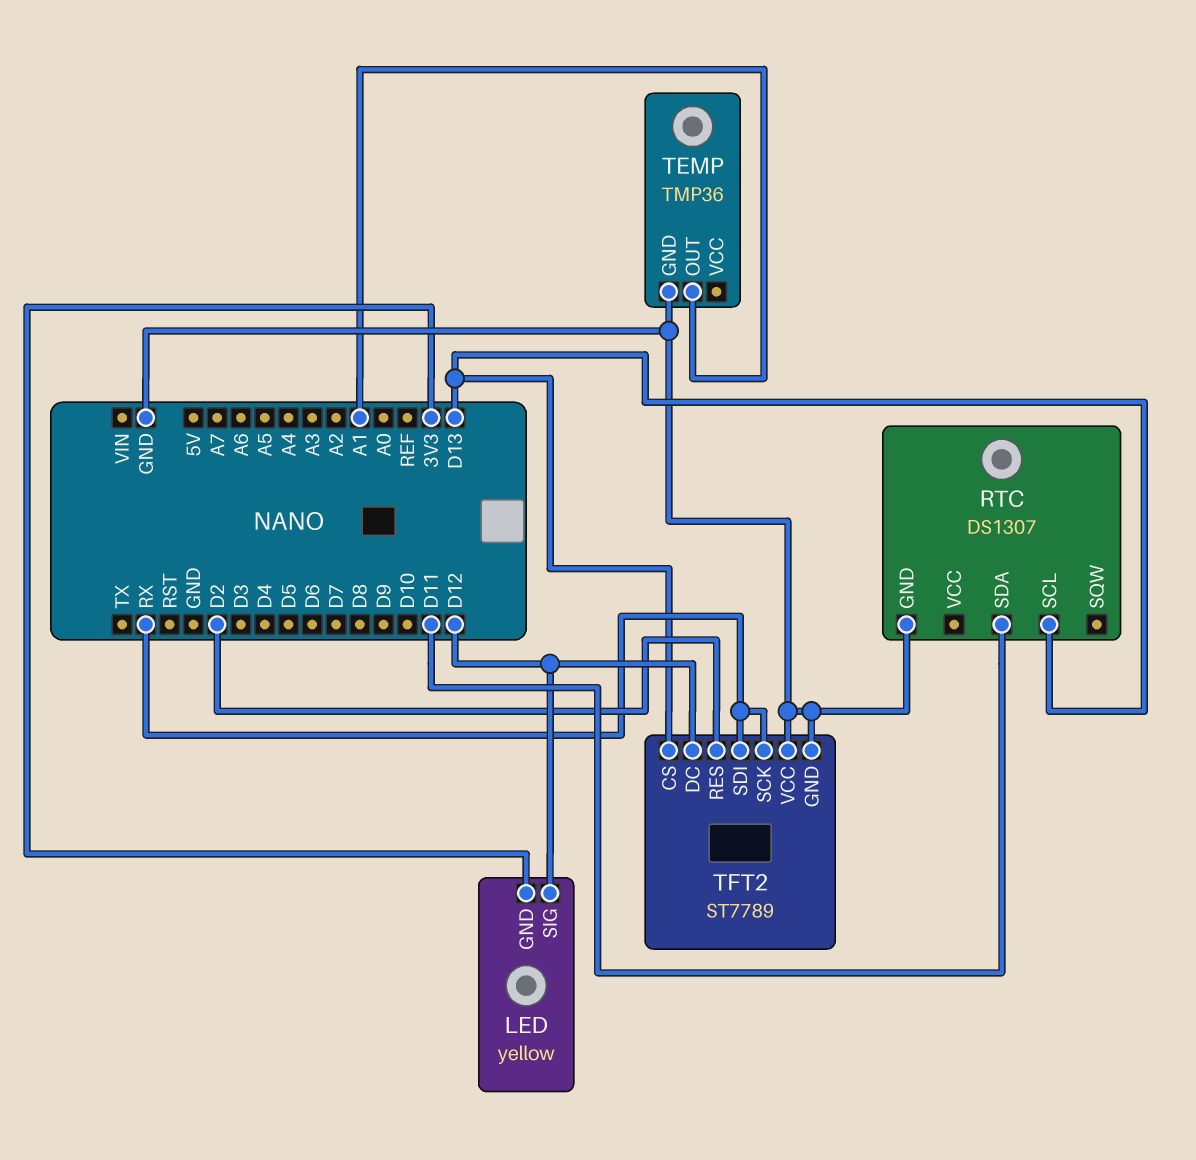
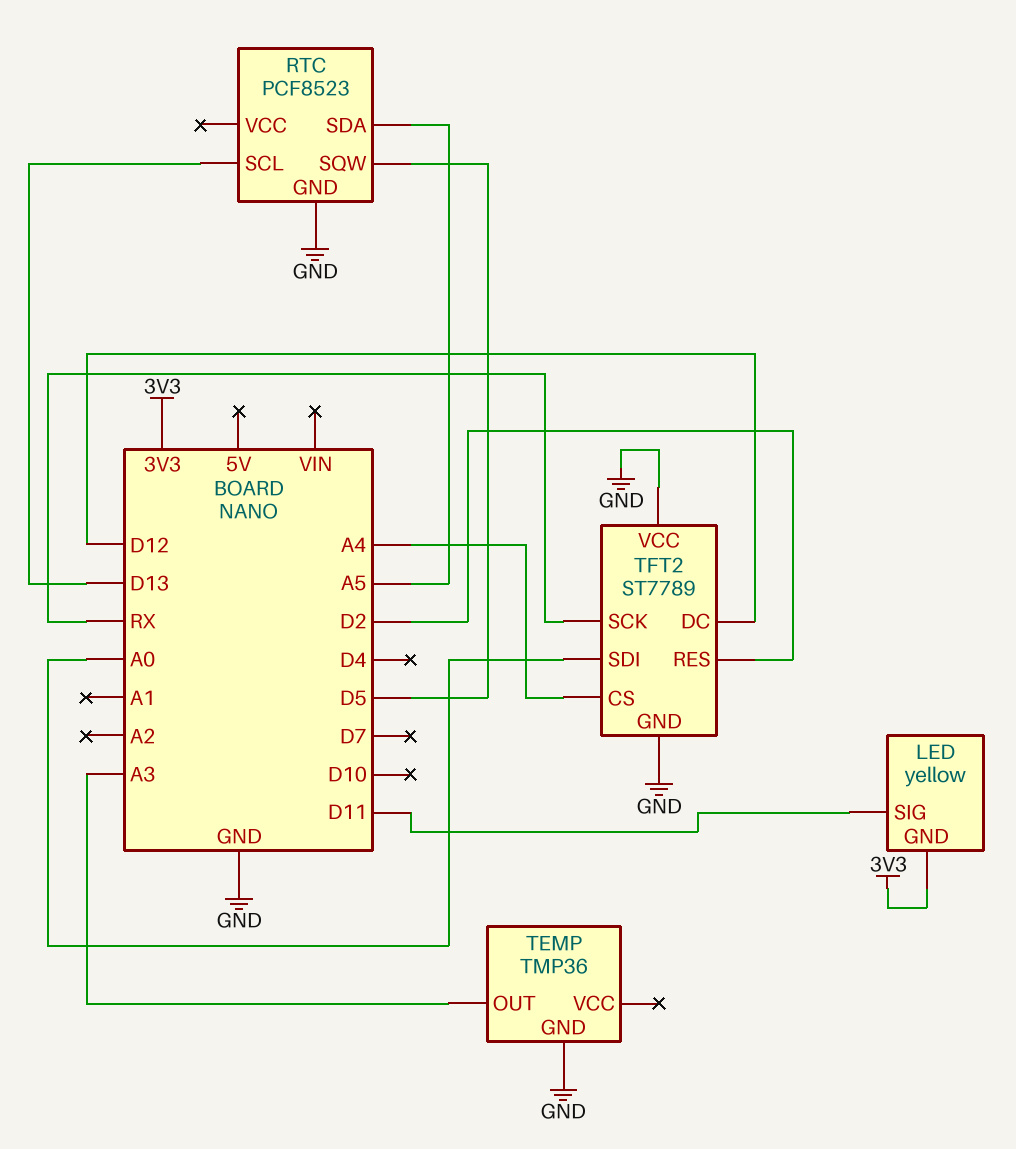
LED pin SIG: D12 -> D11
RTC: DS1307 -> PCF8523
RTC pin SDA: D11 -> A5
RTC pin SQW: none -> D5
TEMP pin OUT: A1 -> A3
TFT2 pin CS: D13 -> A4
TFT2 pin SDI: RX -> A0

